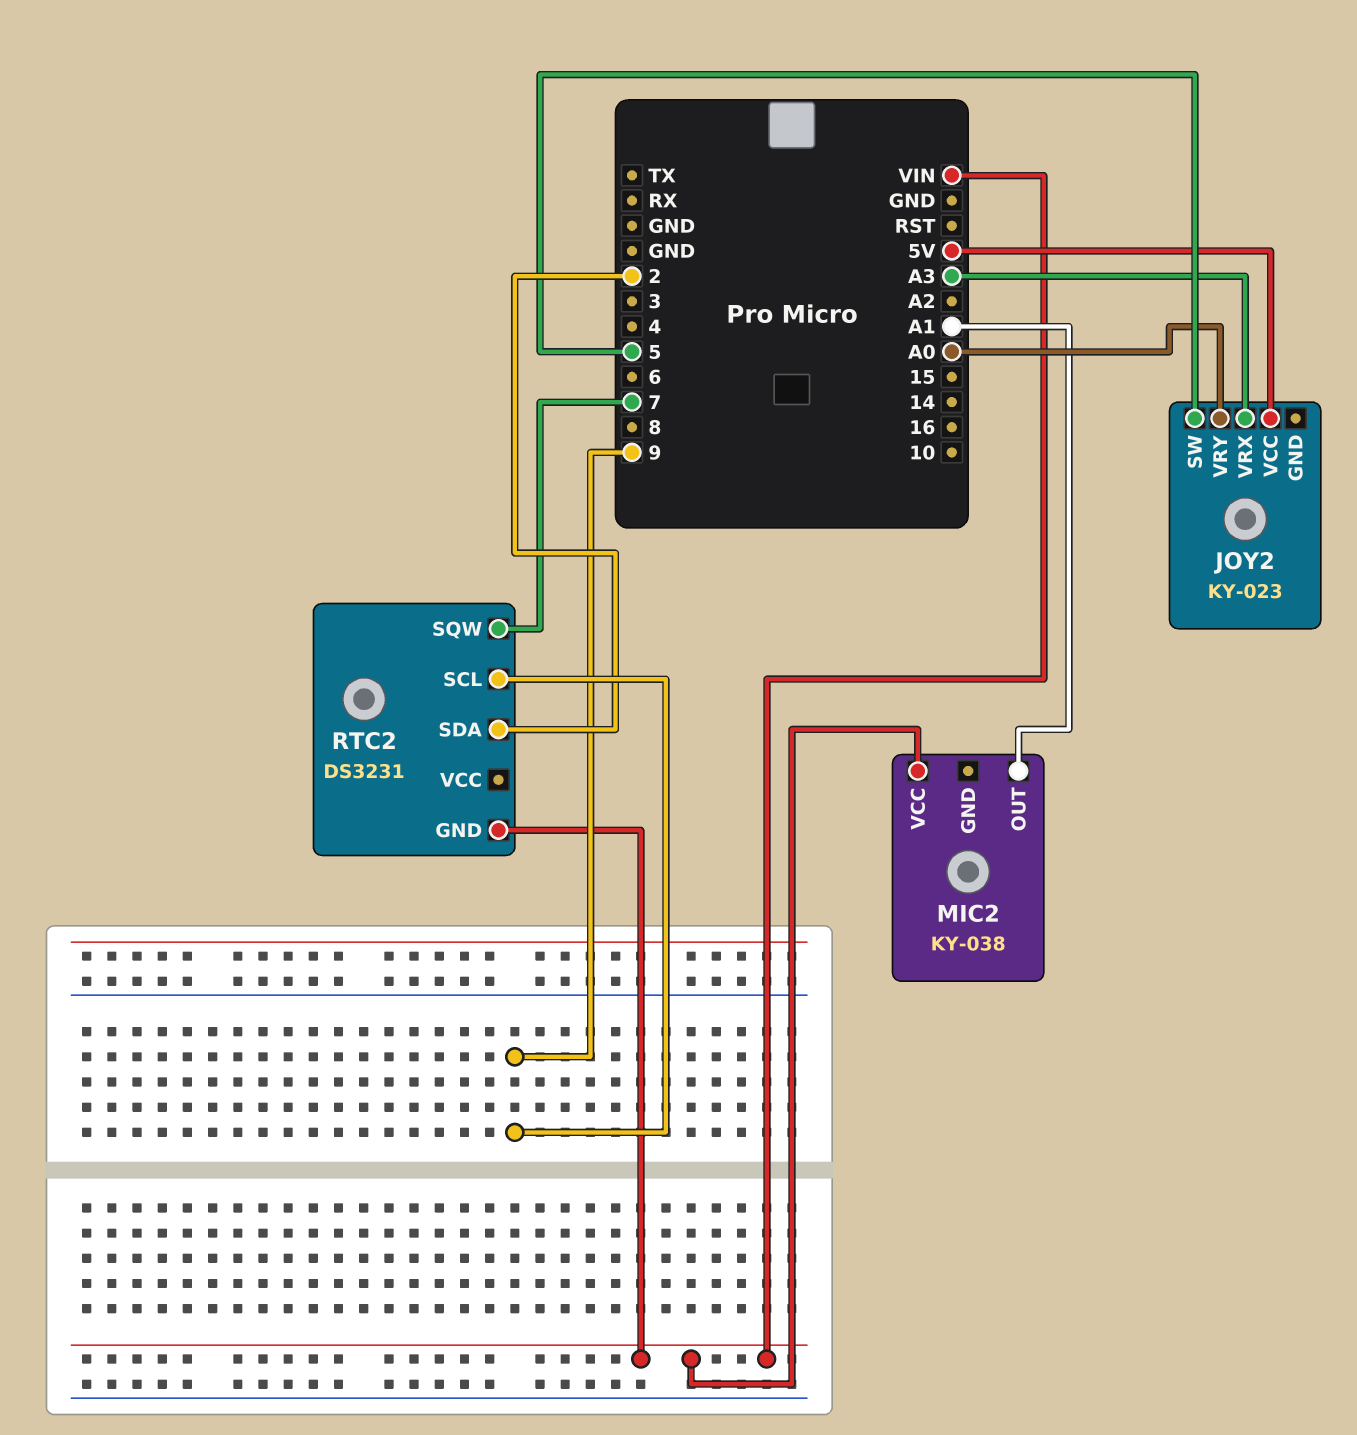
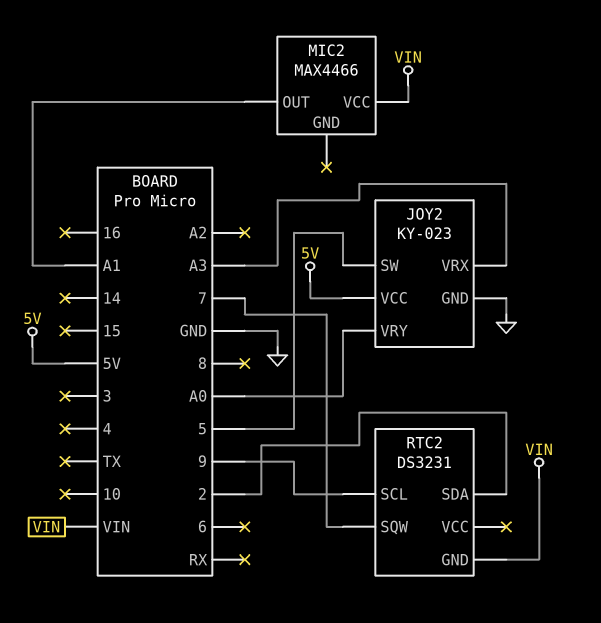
JOY2 pin GND: none -> GND
MIC2: KY-038 -> MAX4466

